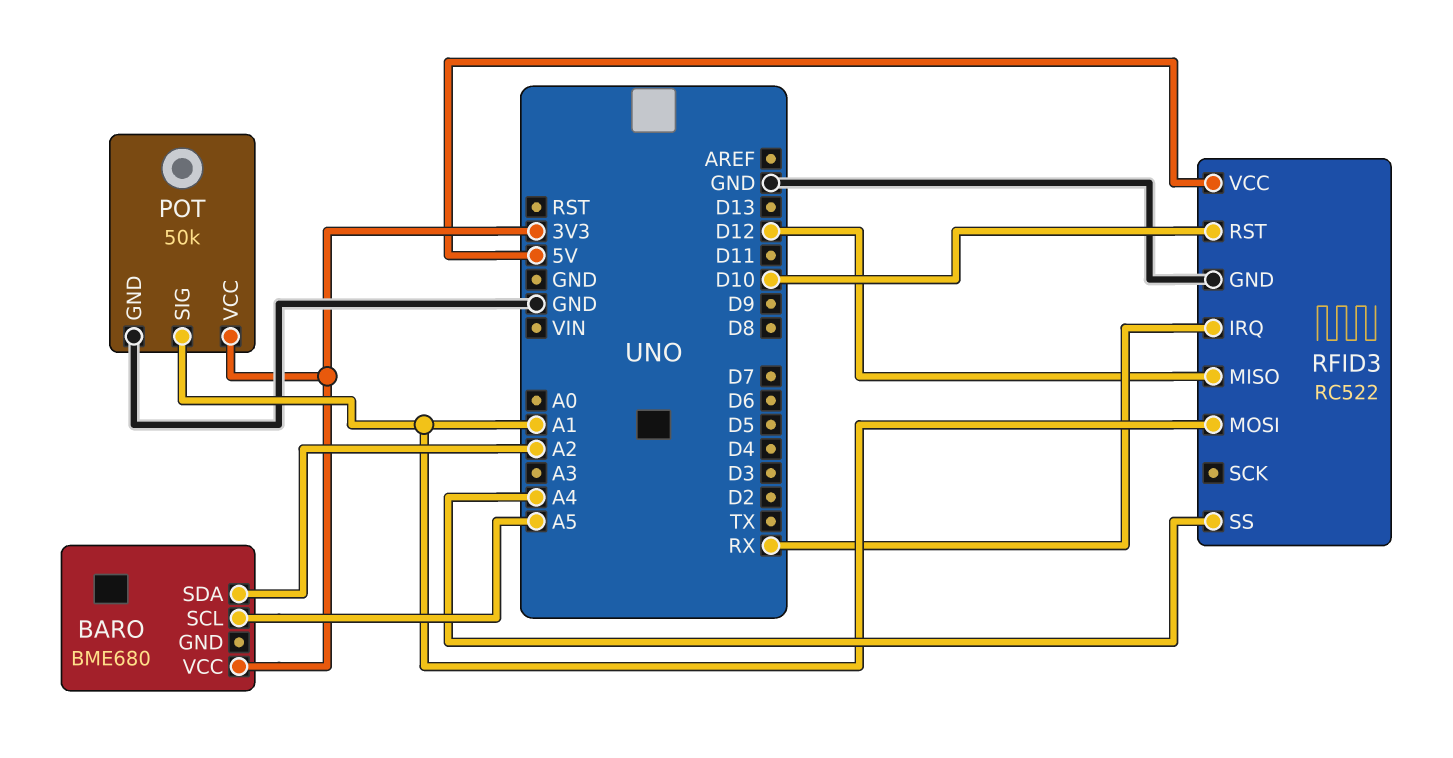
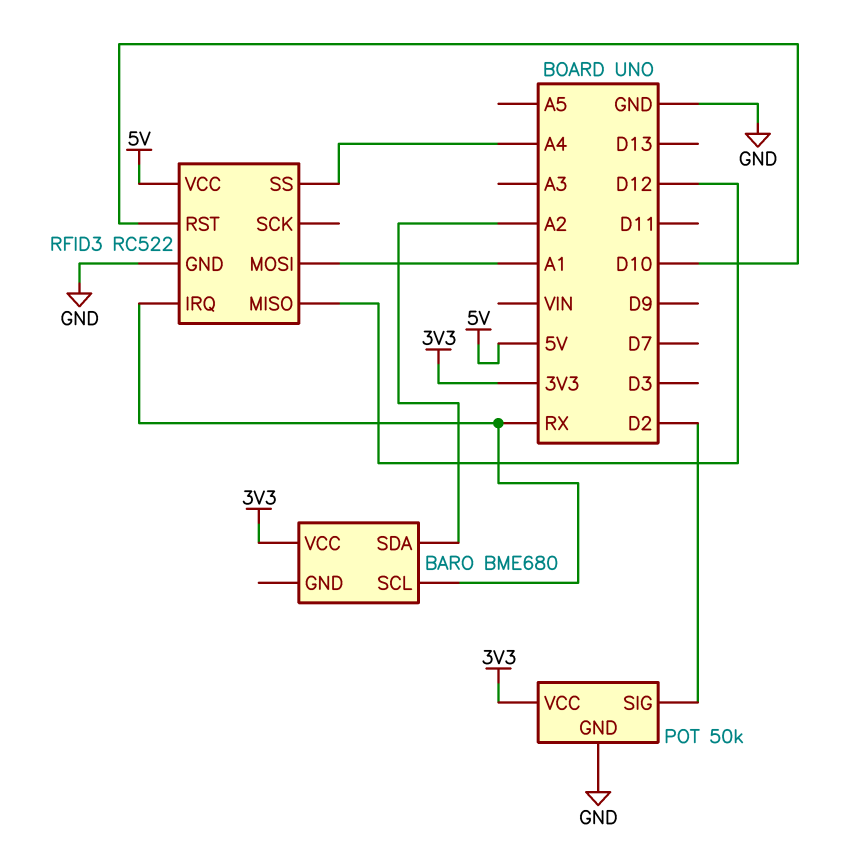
BARO pin SCL: A5 -> RX
POT pin SIG: A1 -> D2

